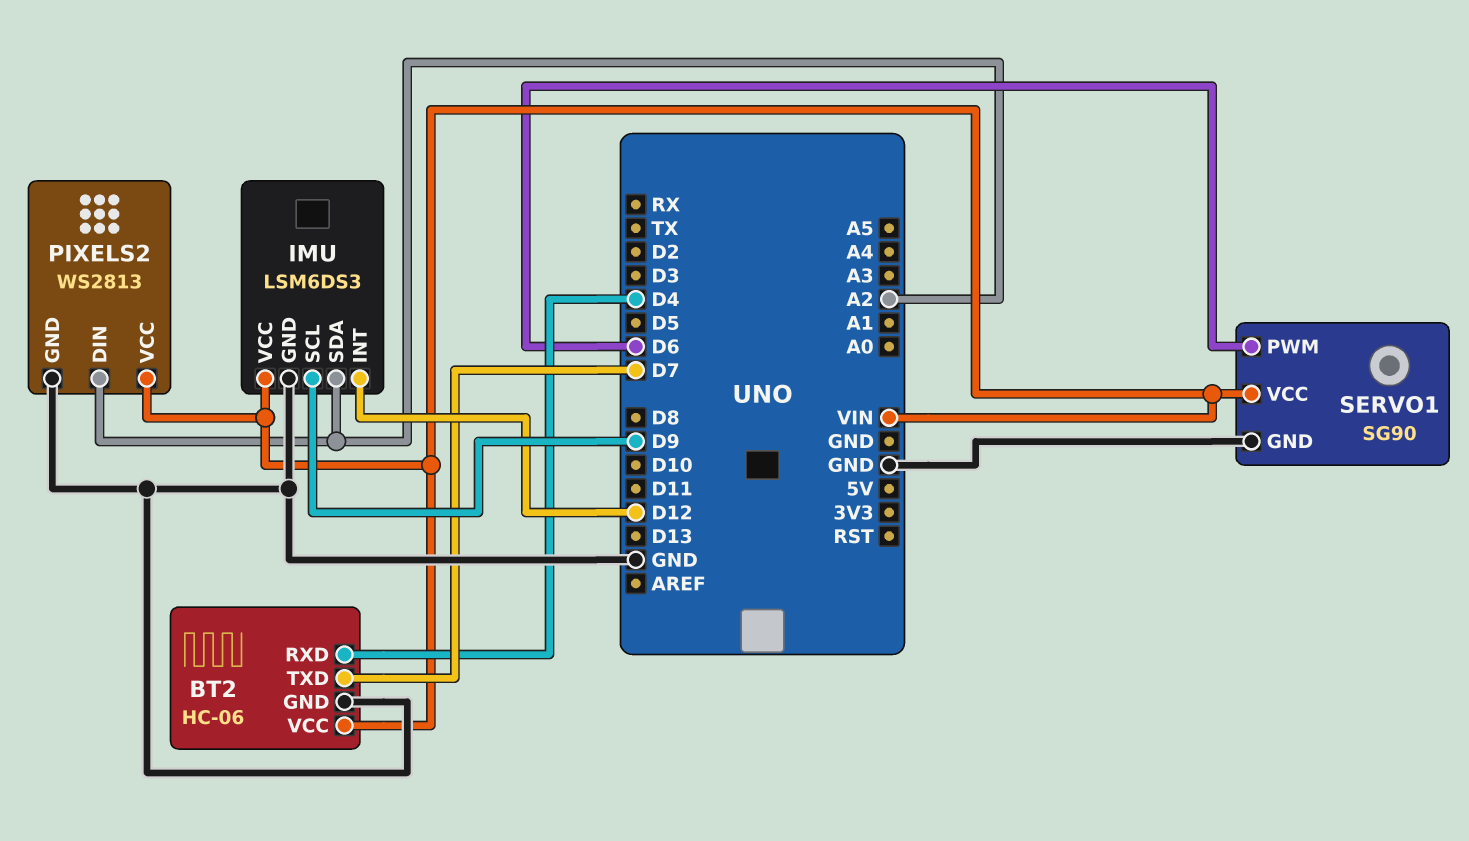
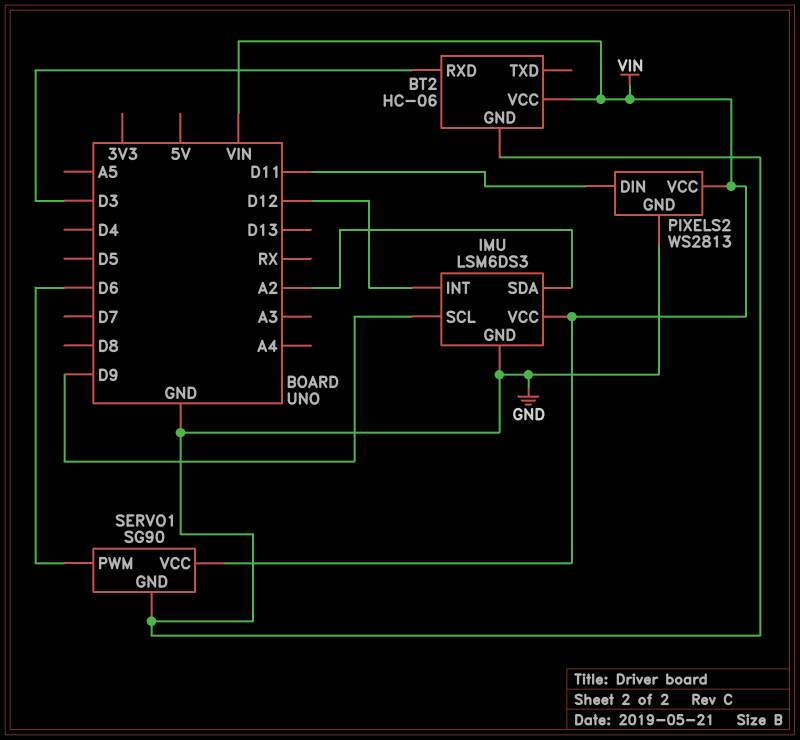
BT2 pin RXD: D4 -> D3
BT2 pin TXD: D7 -> none
PIXELS2 pin DIN: A2 -> D11

